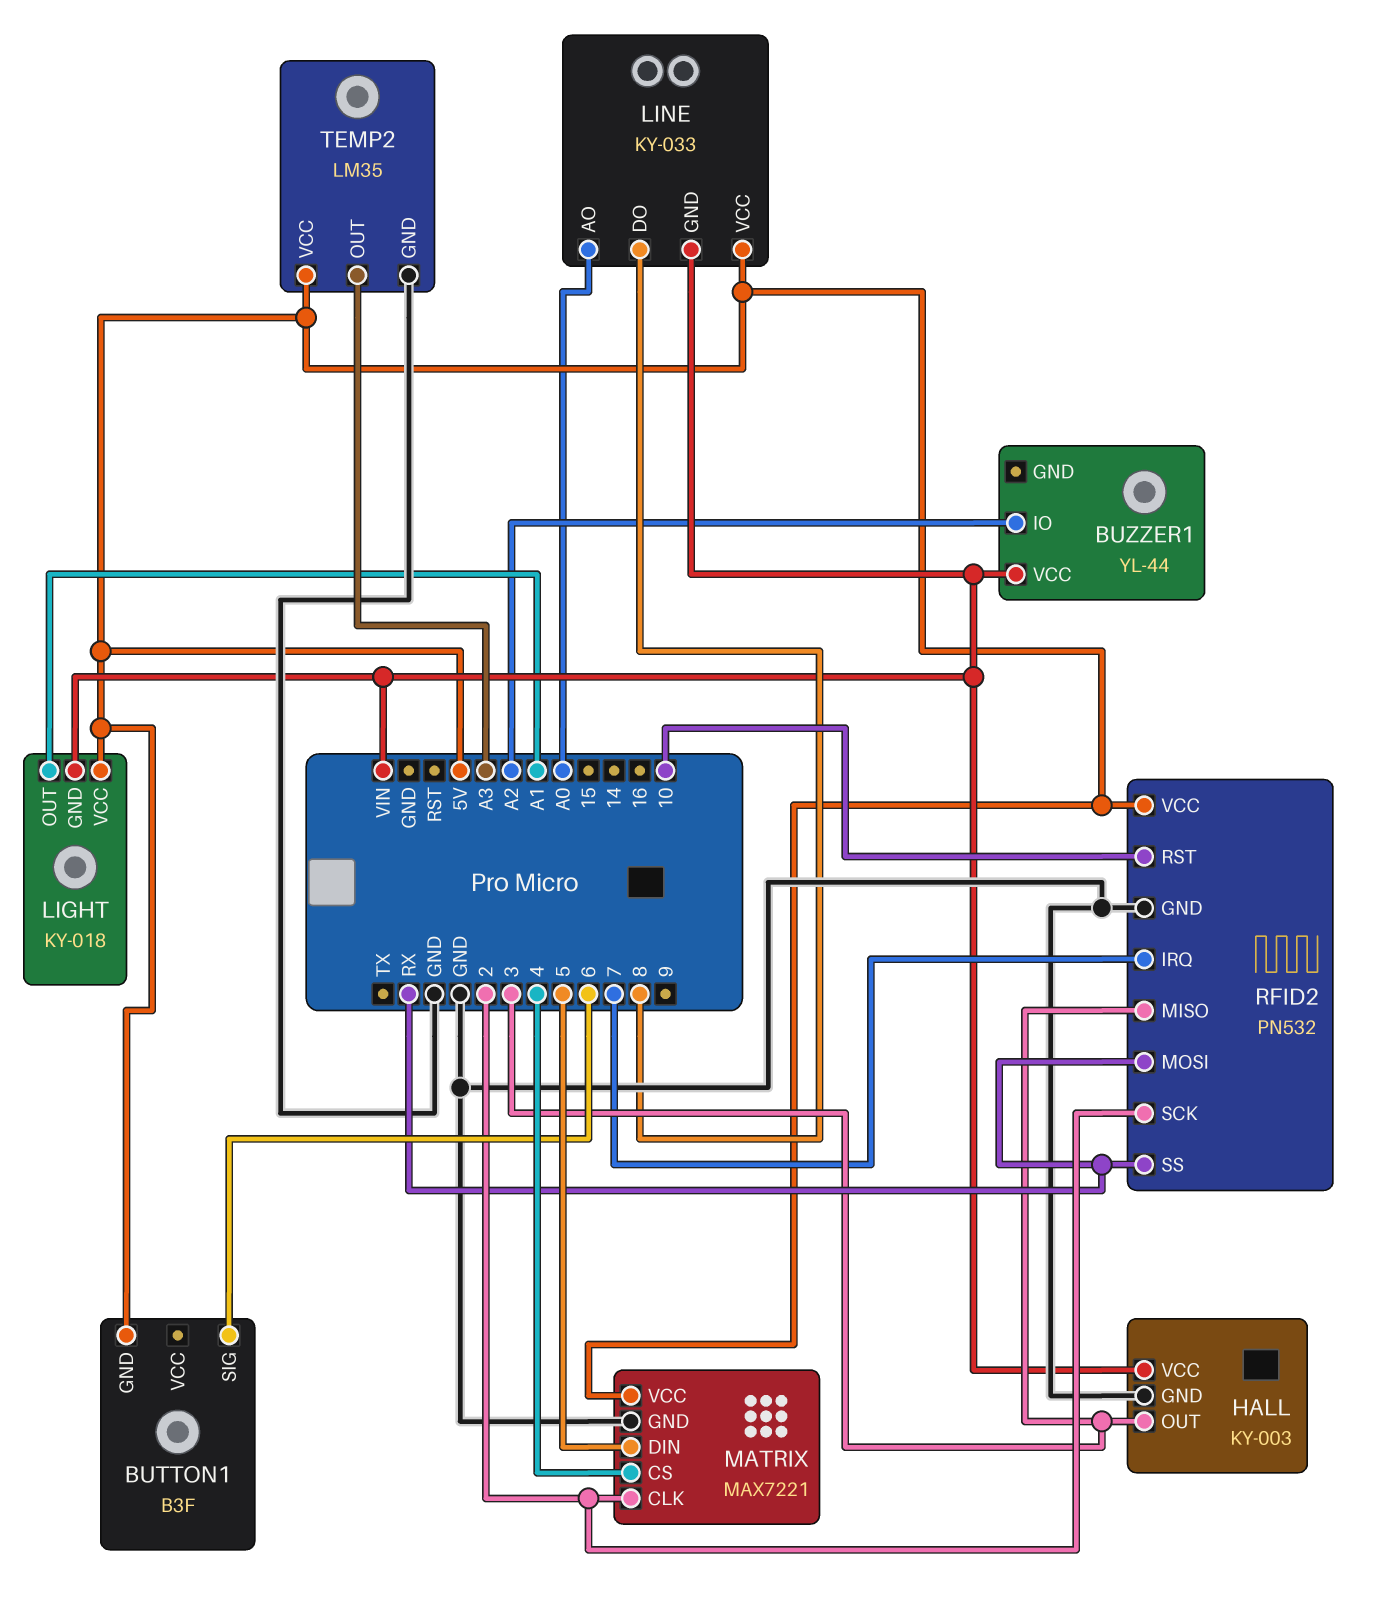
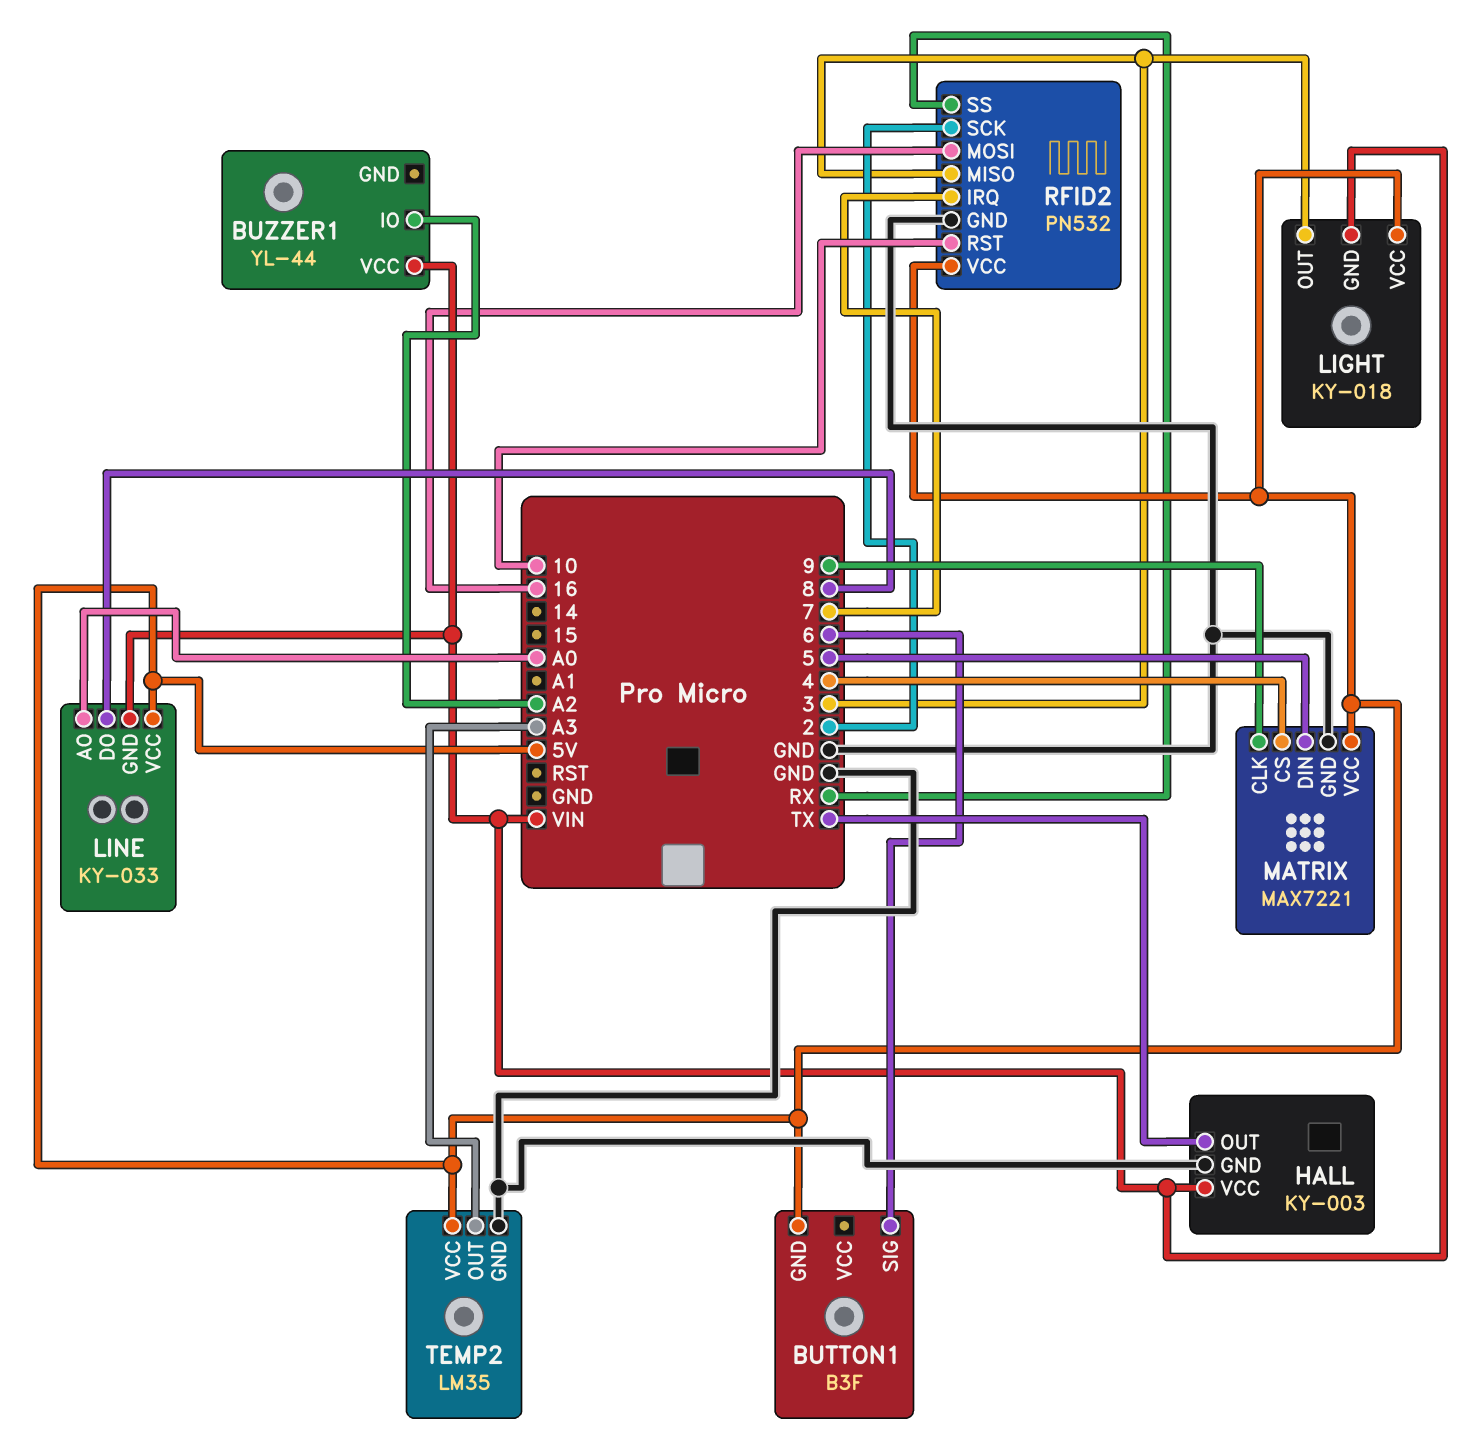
HALL pin OUT: 3 -> TX
LIGHT pin OUT: A1 -> 3
MATRIX pin CLK: 2 -> 9
RFID2 pin MOSI: RX -> 16

